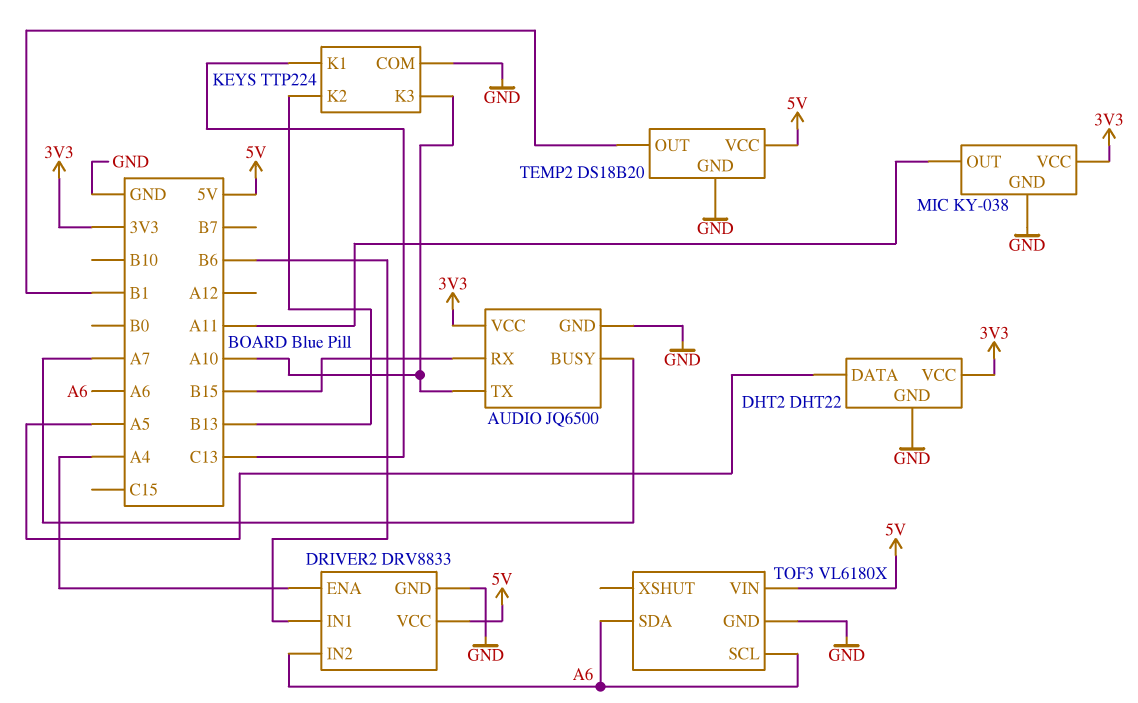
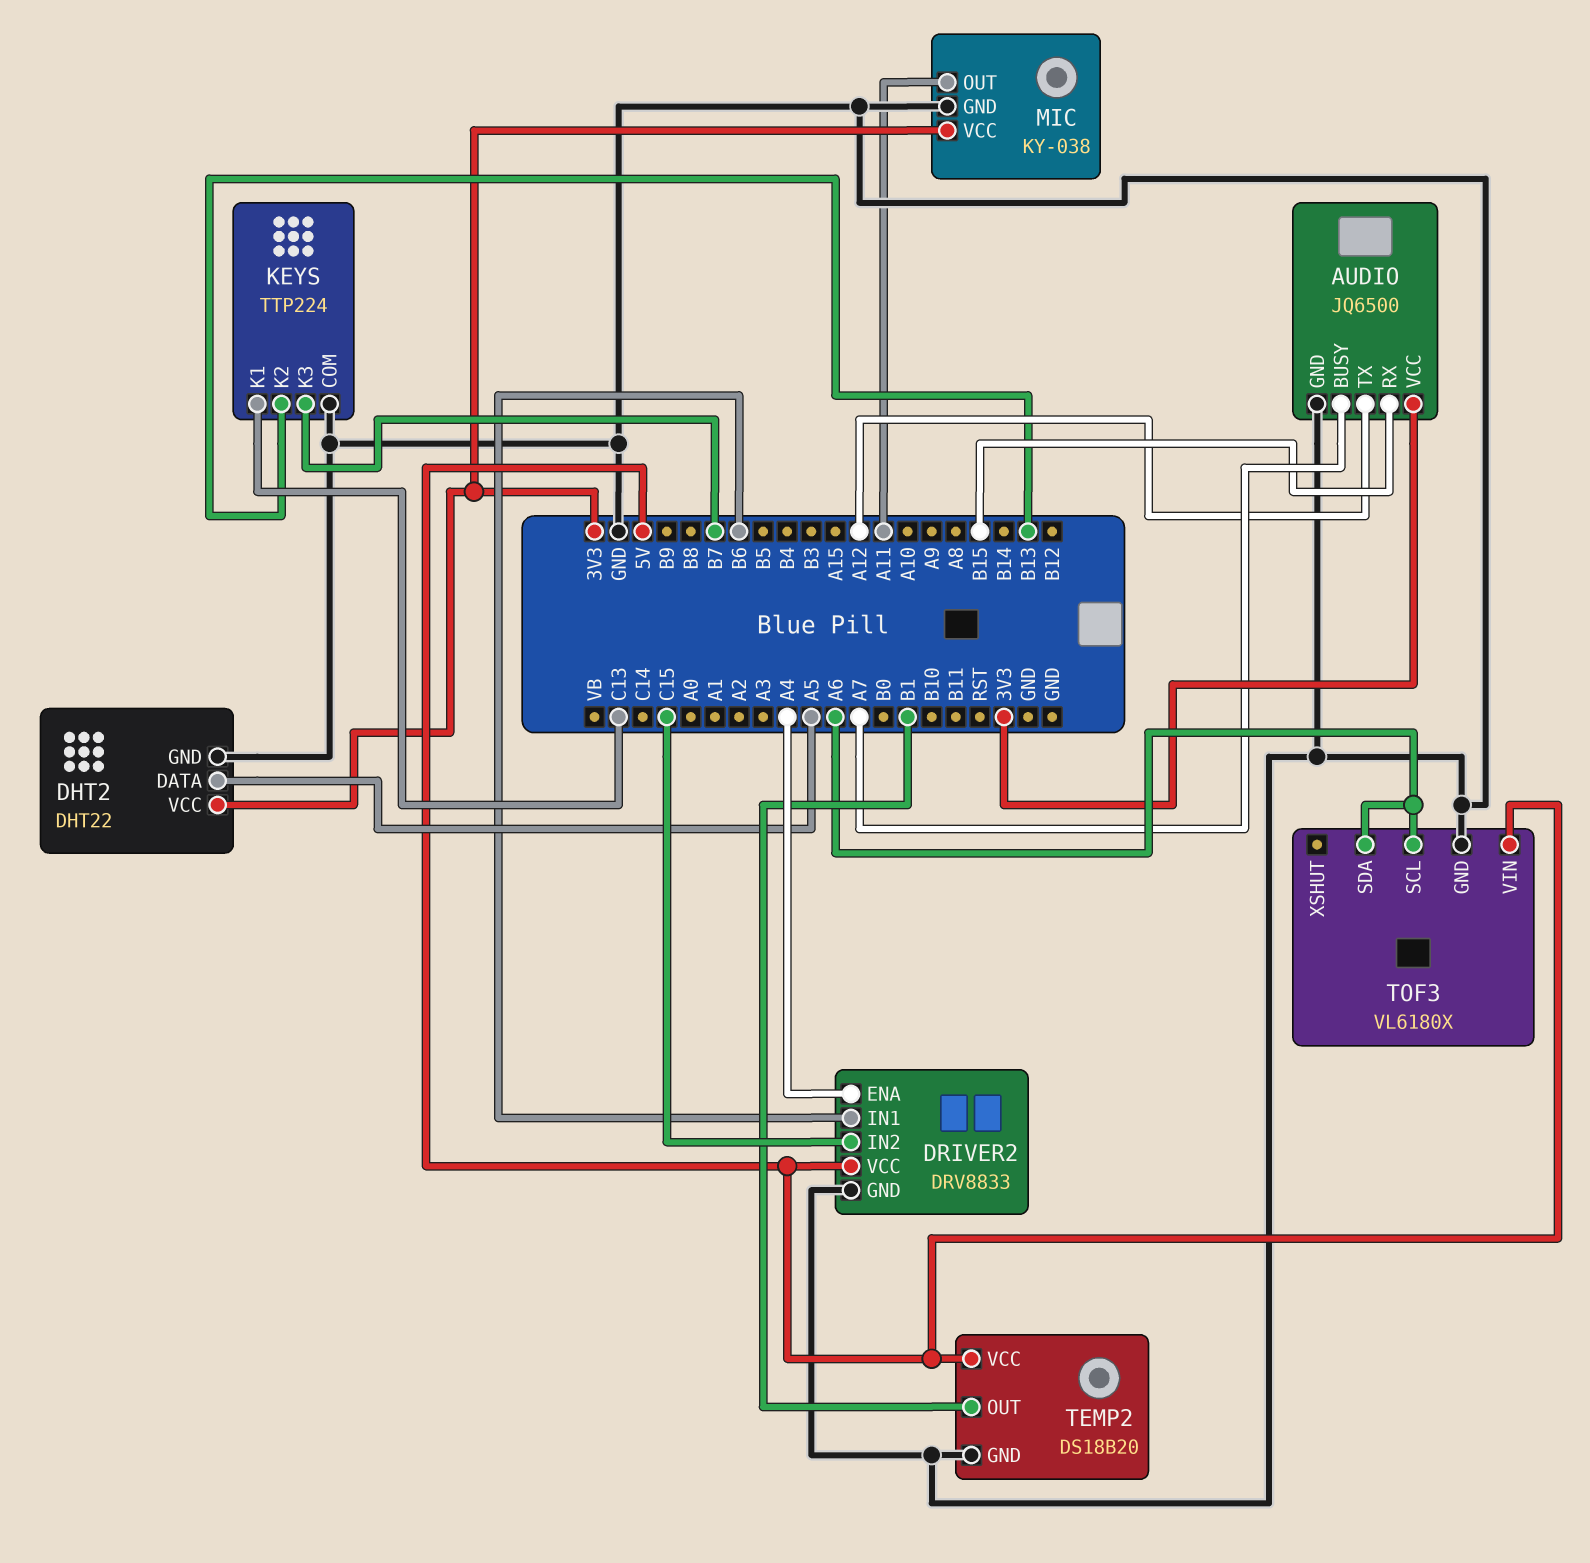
AUDIO pin TX: A10 -> A12
DRIVER2 pin IN2: A6 -> C15
KEYS pin K3: A10 -> B7

